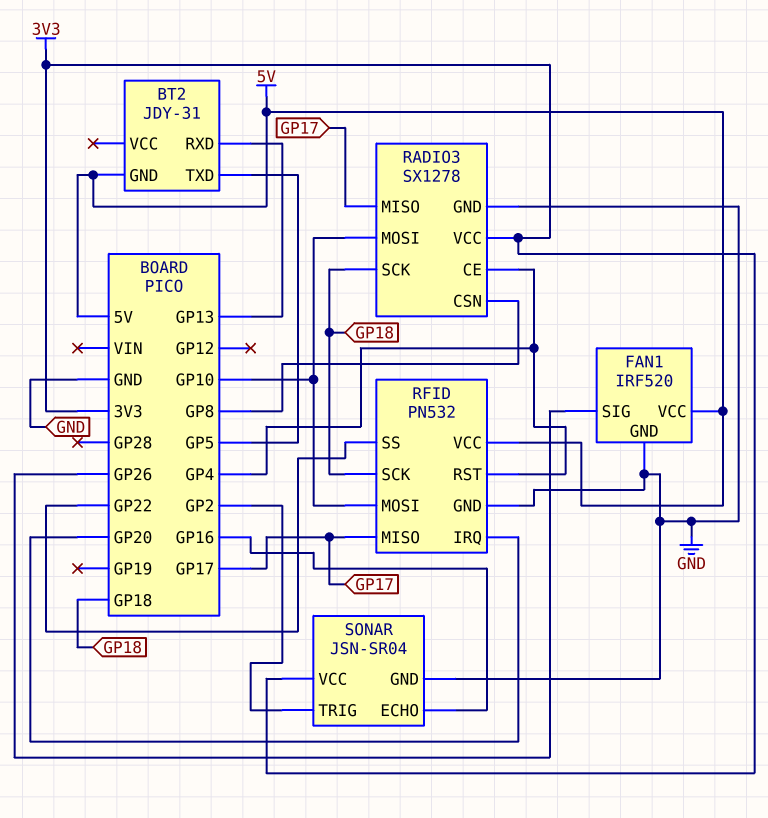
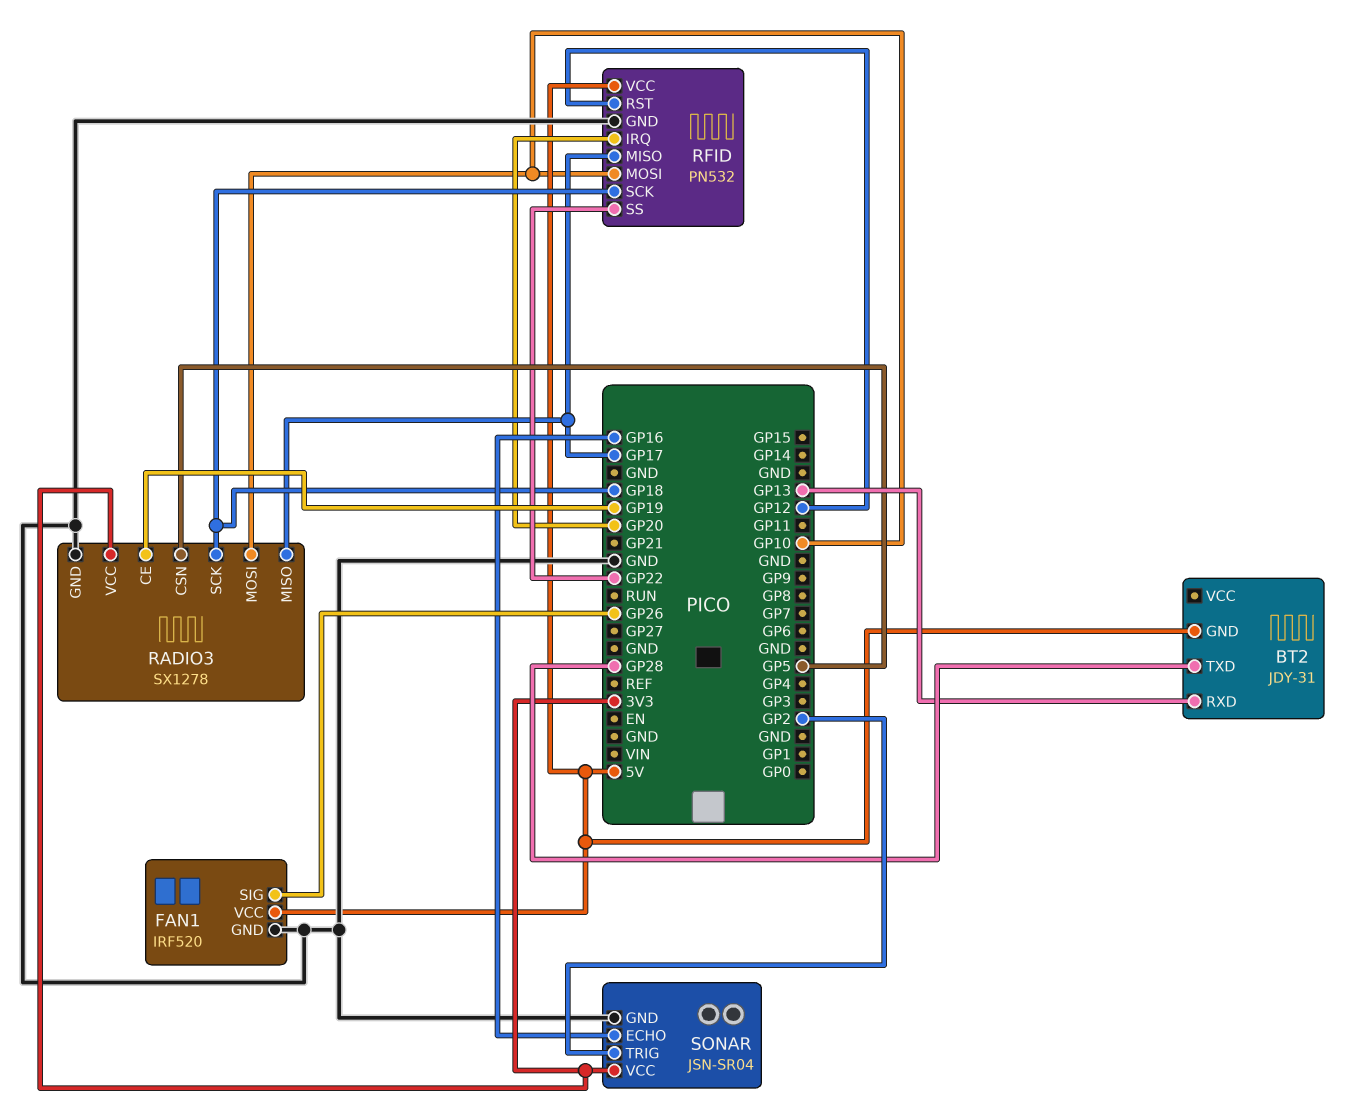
BT2 pin TXD: GP5 -> GP28
RADIO3 pin CE: GP4 -> GP19
RADIO3 pin CSN: GP8 -> GP5
RFID pin RST: GP4 -> GP12

